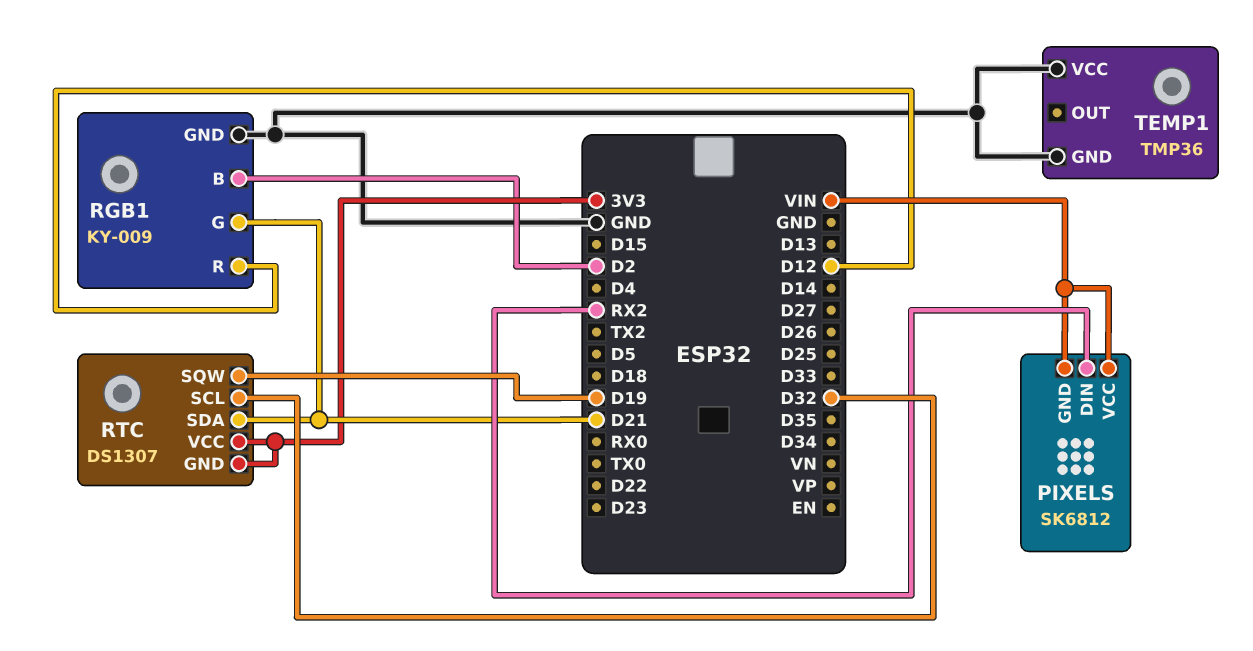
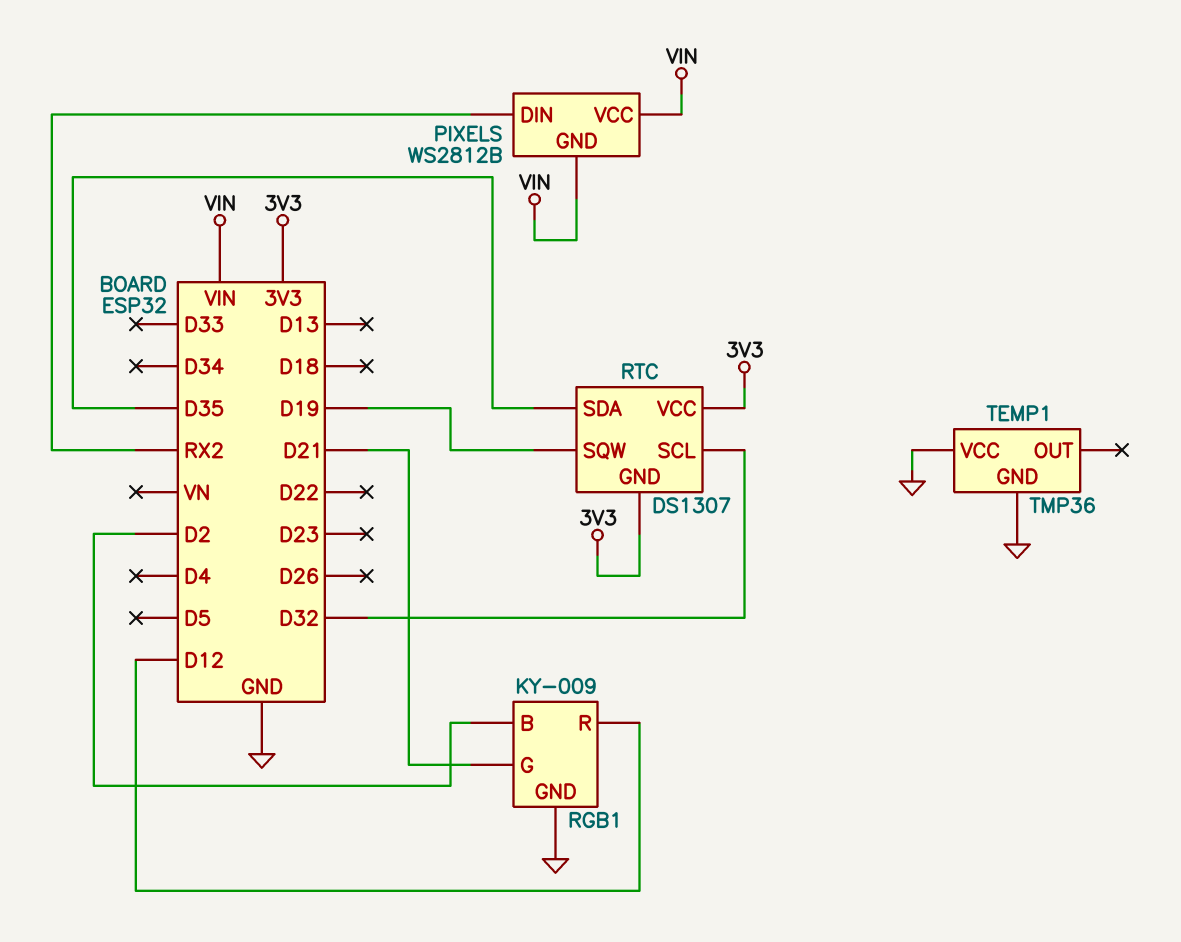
PIXELS: SK6812 -> WS2812B
RTC pin SDA: D21 -> D35

